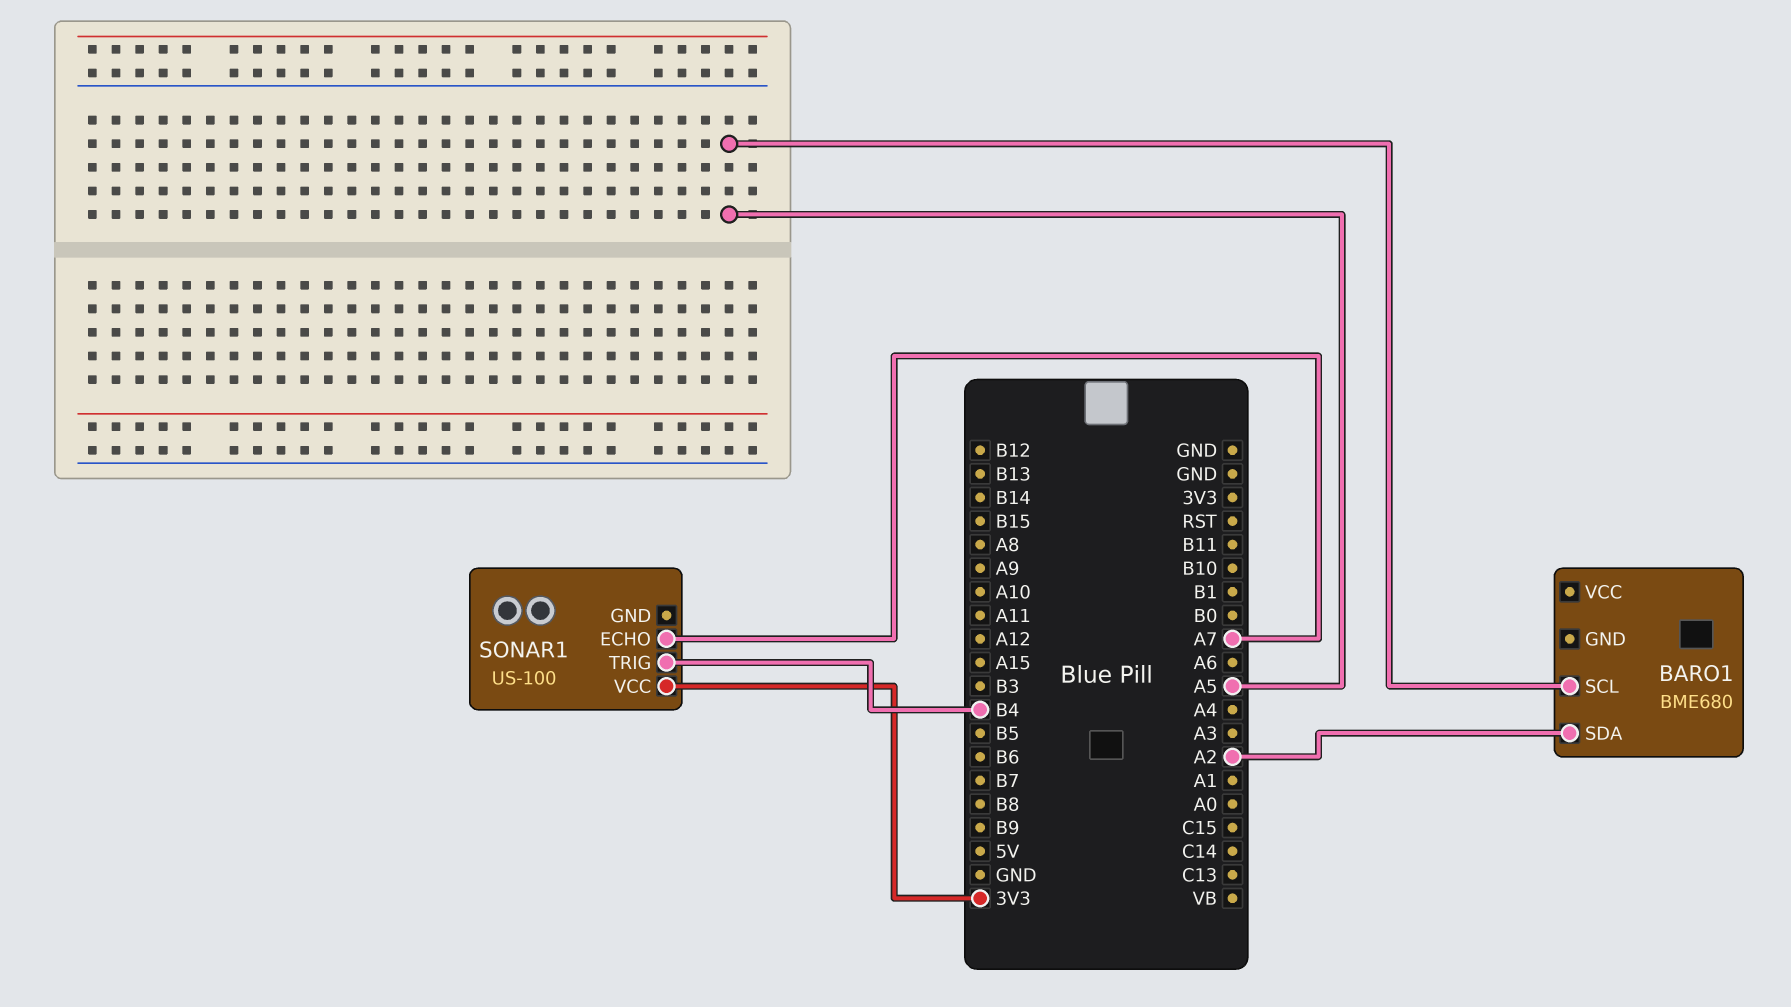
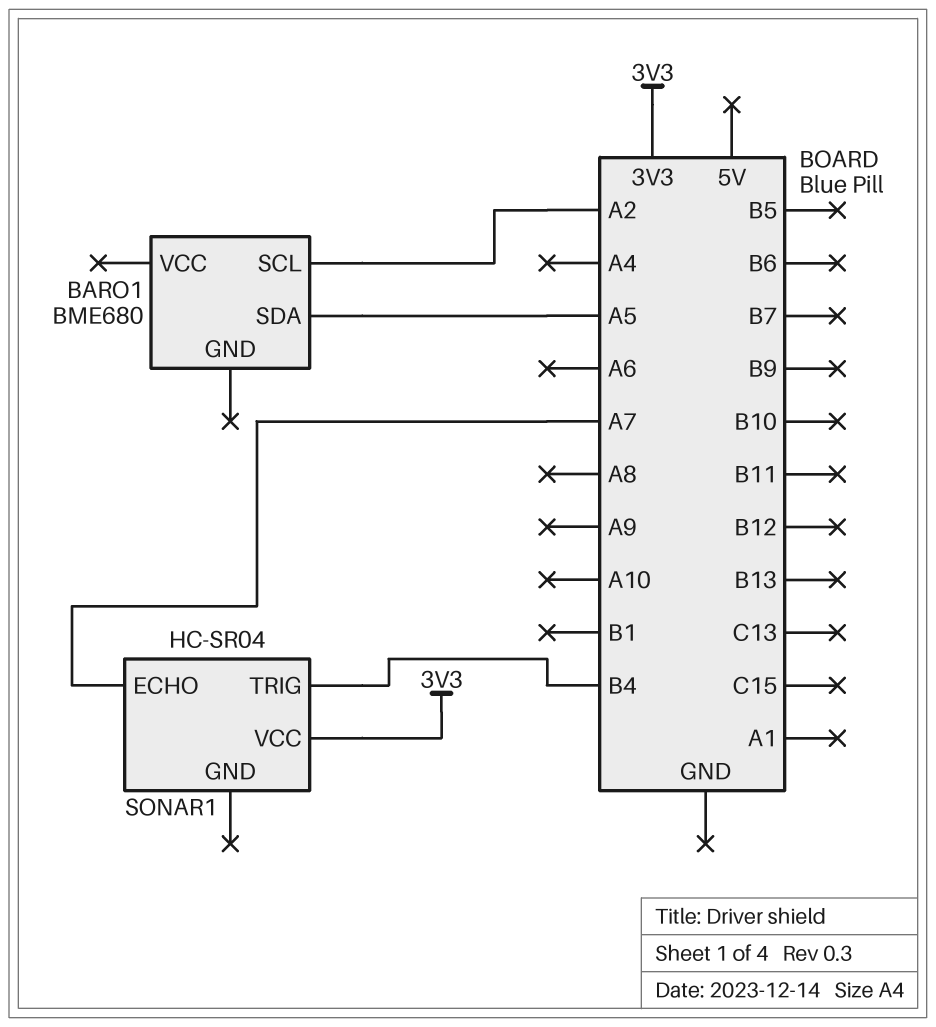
BARO1 pin SCL: A5 -> A2
BARO1 pin SDA: A2 -> A5
SONAR1: US-100 -> HC-SR04

